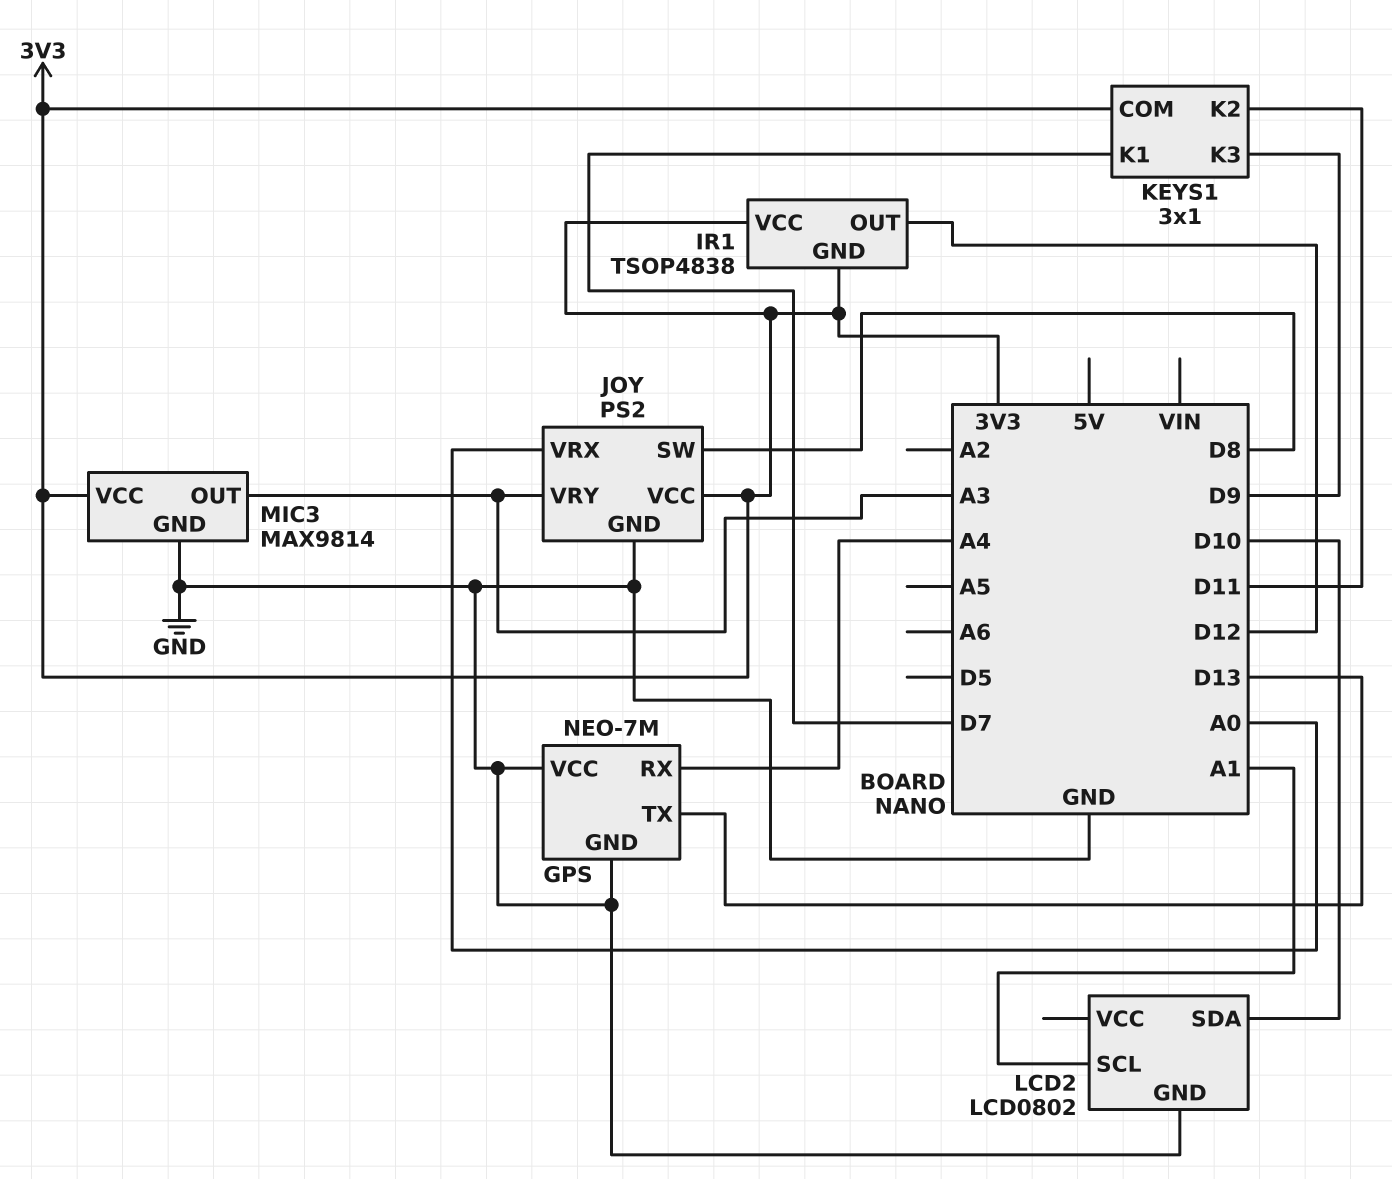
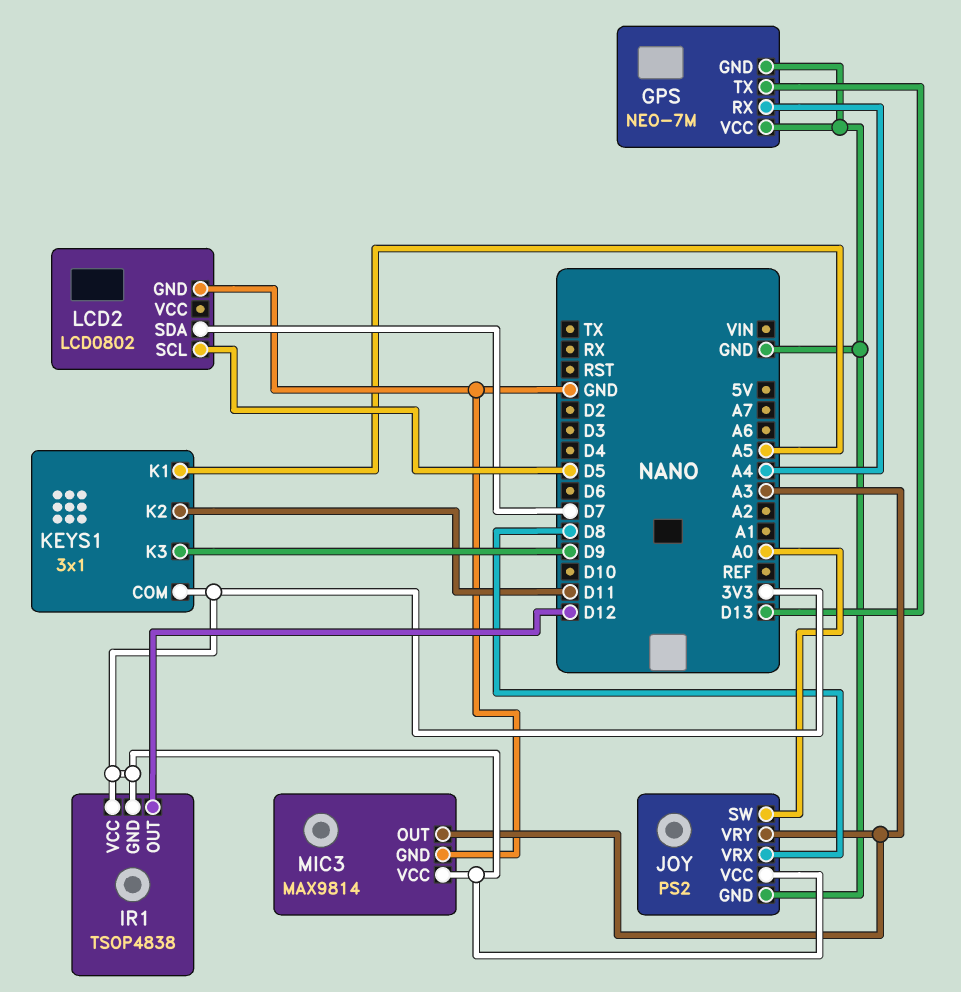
JOY pin SW: D8 -> A0
JOY pin VRX: A0 -> D8
KEYS1 pin K1: D7 -> A5
LCD2 pin SCL: A1 -> D5
LCD2 pin SDA: D10 -> D7

